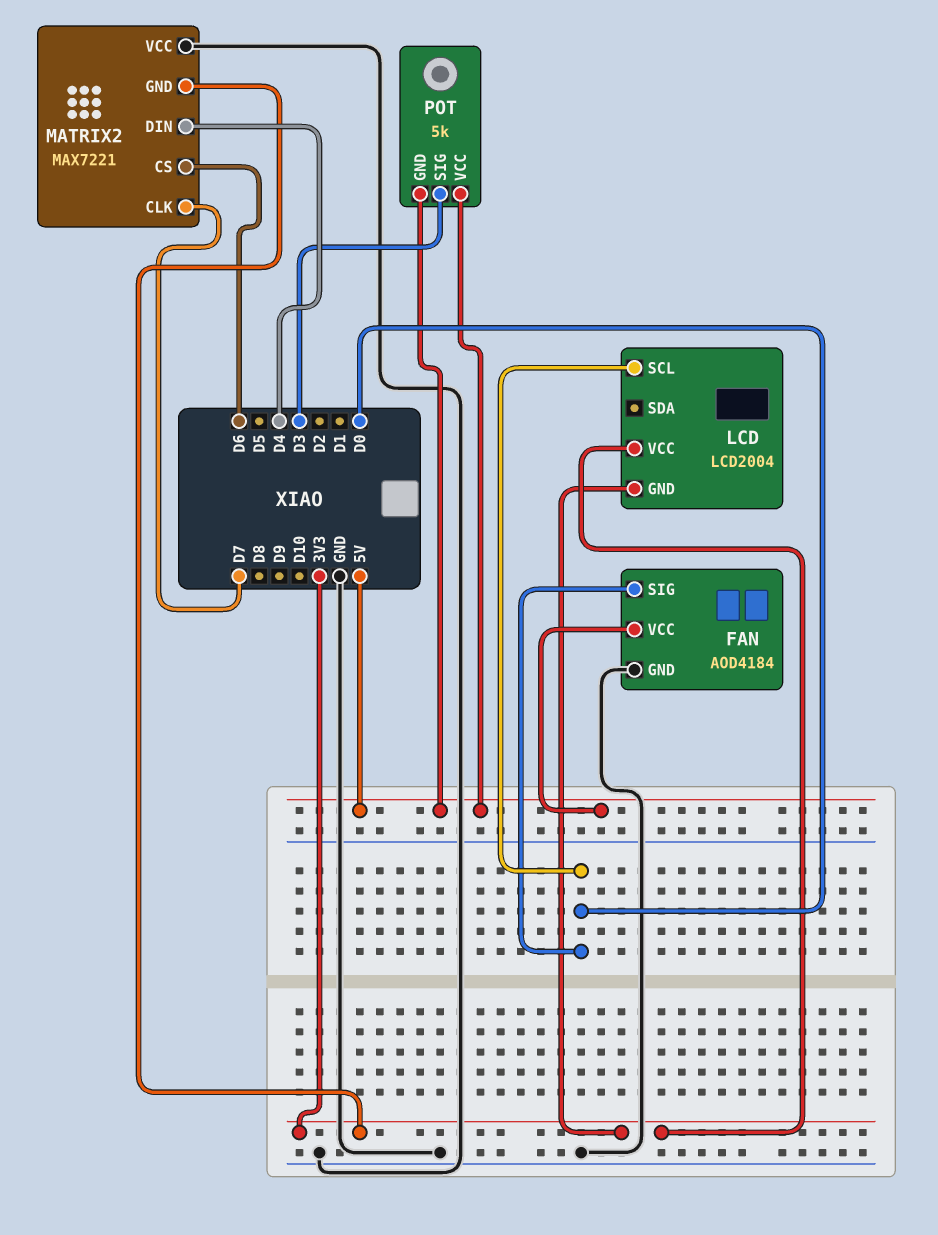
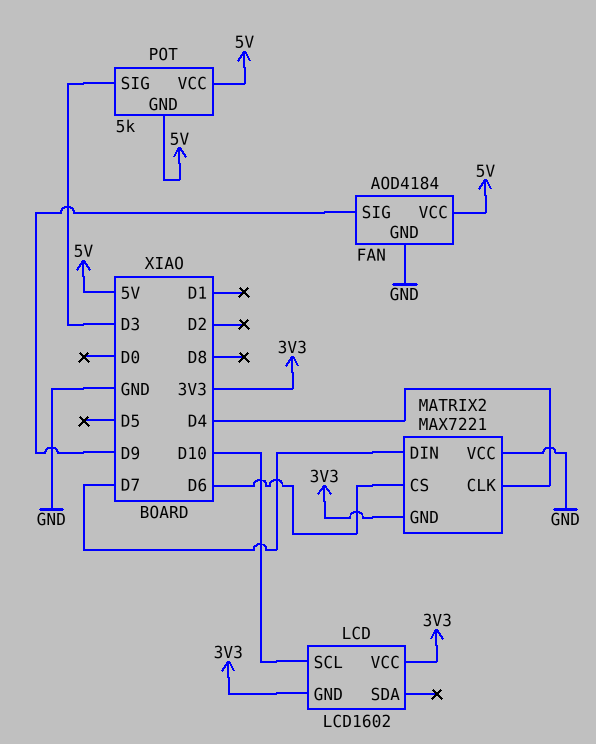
FAN pin SIG: D0 -> D9
LCD: LCD2004 -> LCD1602
LCD pin SCL: D0 -> D10
MATRIX2 pin CLK: D7 -> D4
MATRIX2 pin DIN: D4 -> D7

